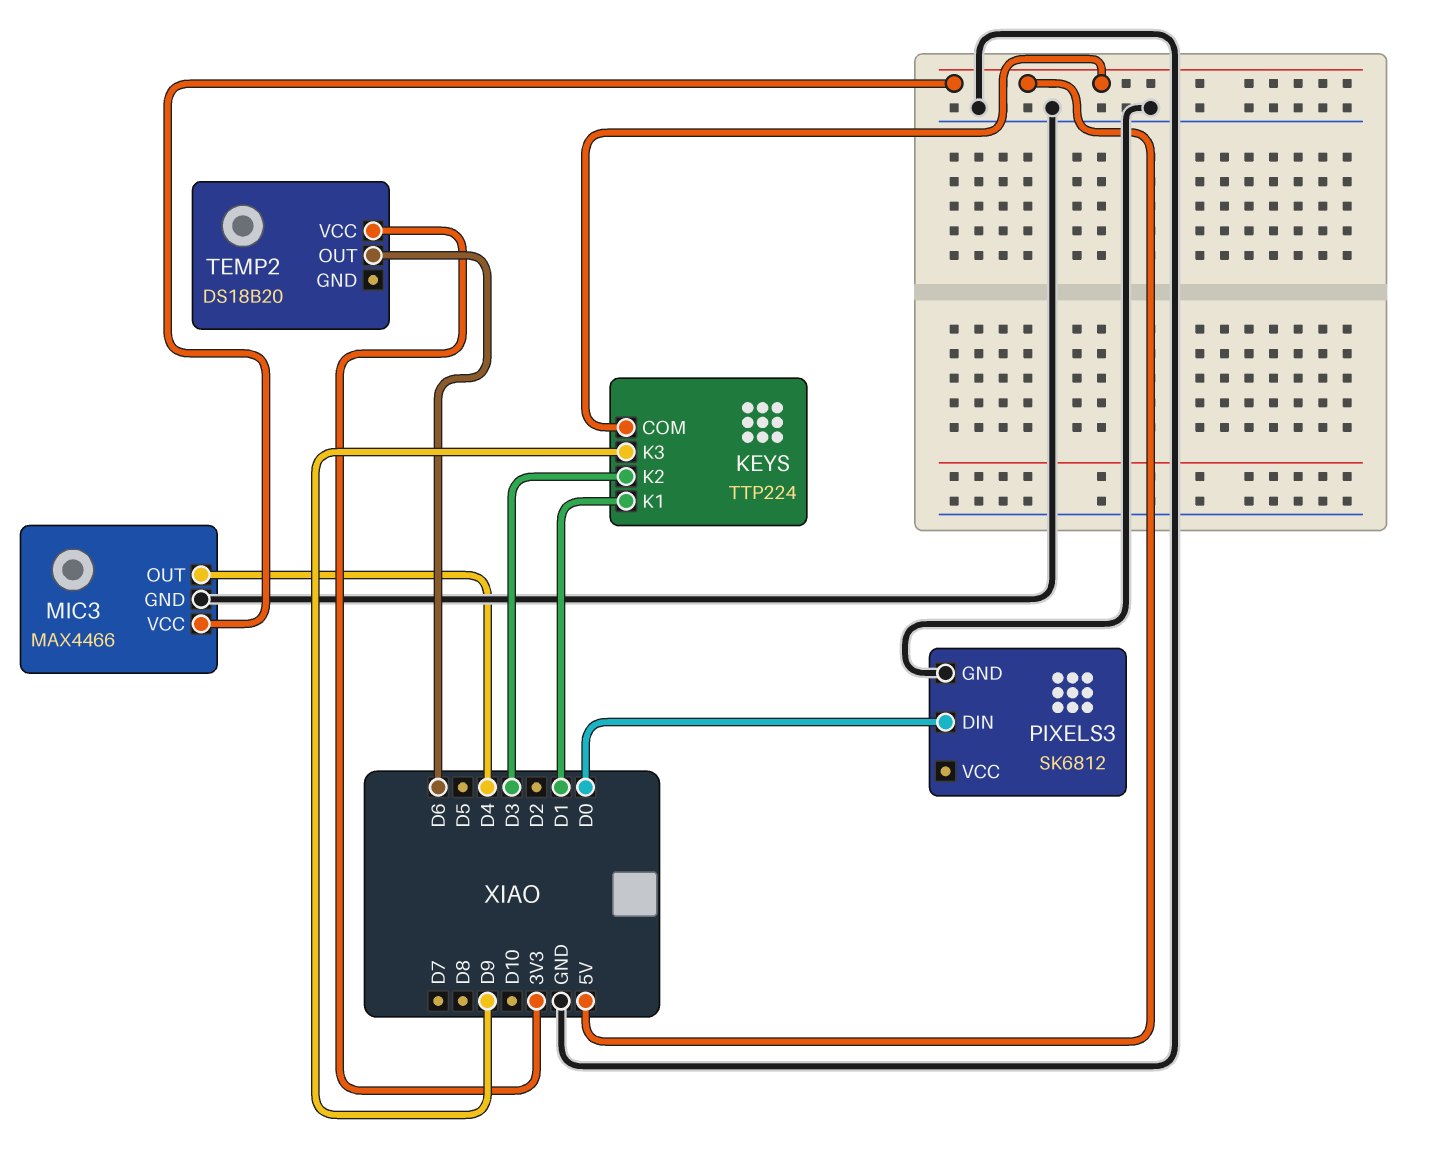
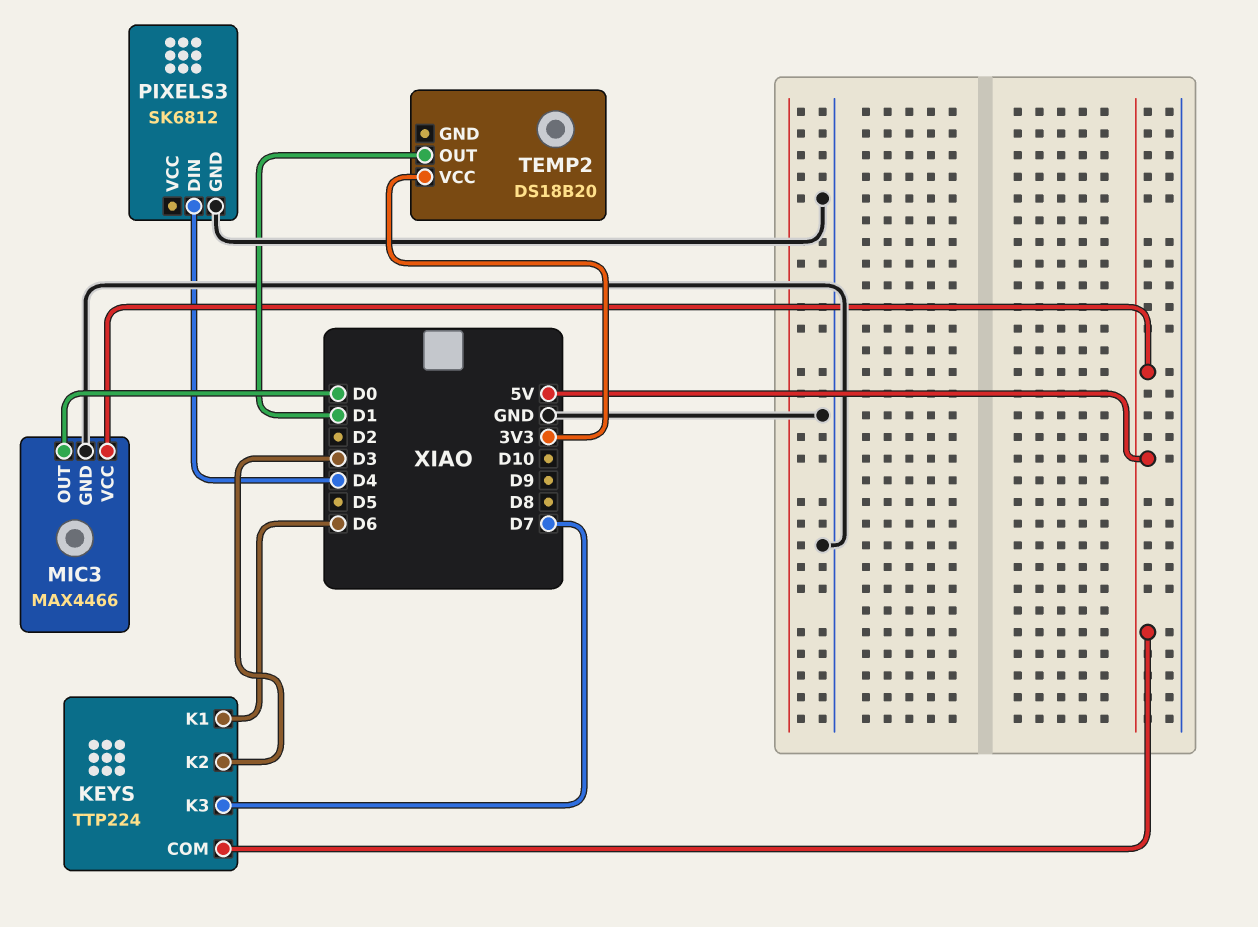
KEYS pin K1: D1 -> D6
KEYS pin K3: D9 -> D7
MIC3 pin OUT: D4 -> D0
PIXELS3 pin DIN: D0 -> D4
TEMP2 pin OUT: D6 -> D1

